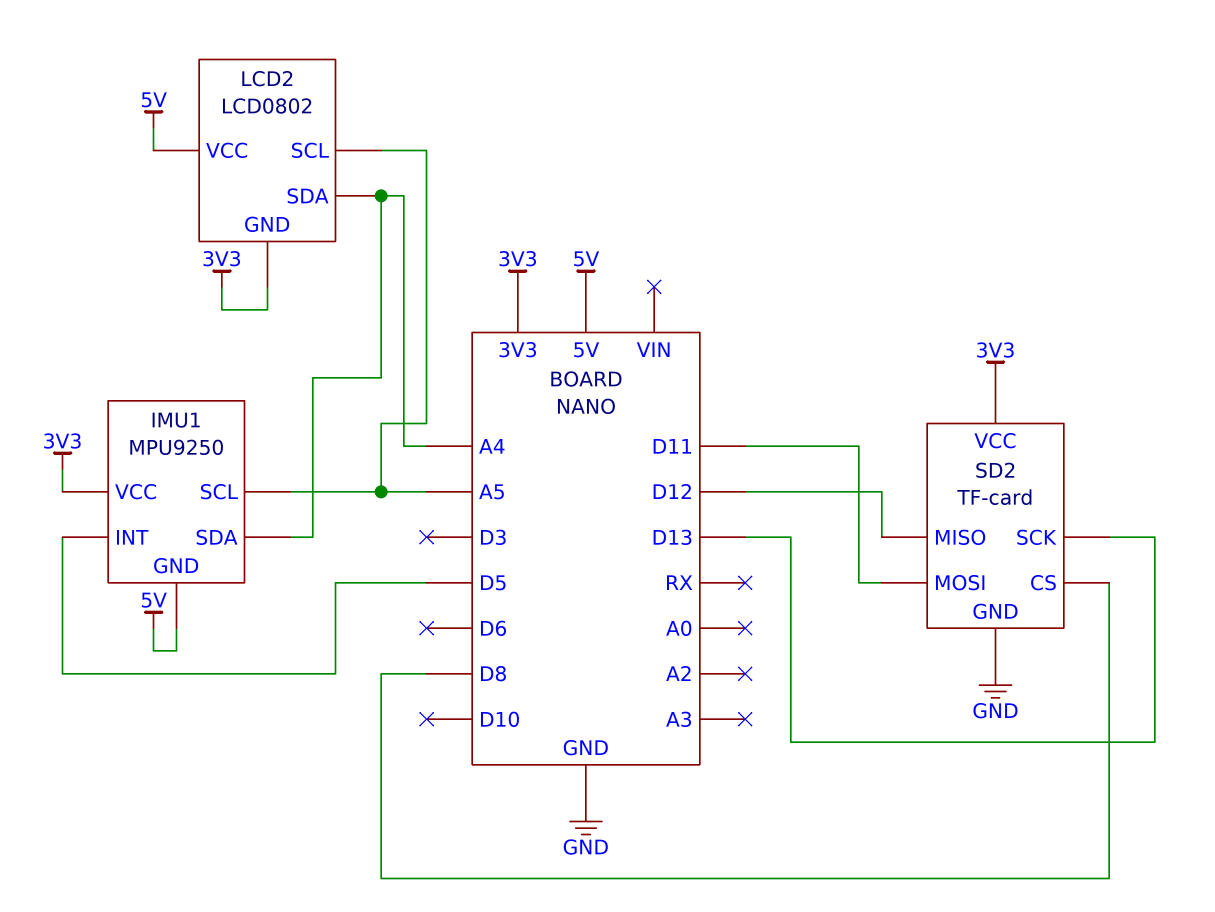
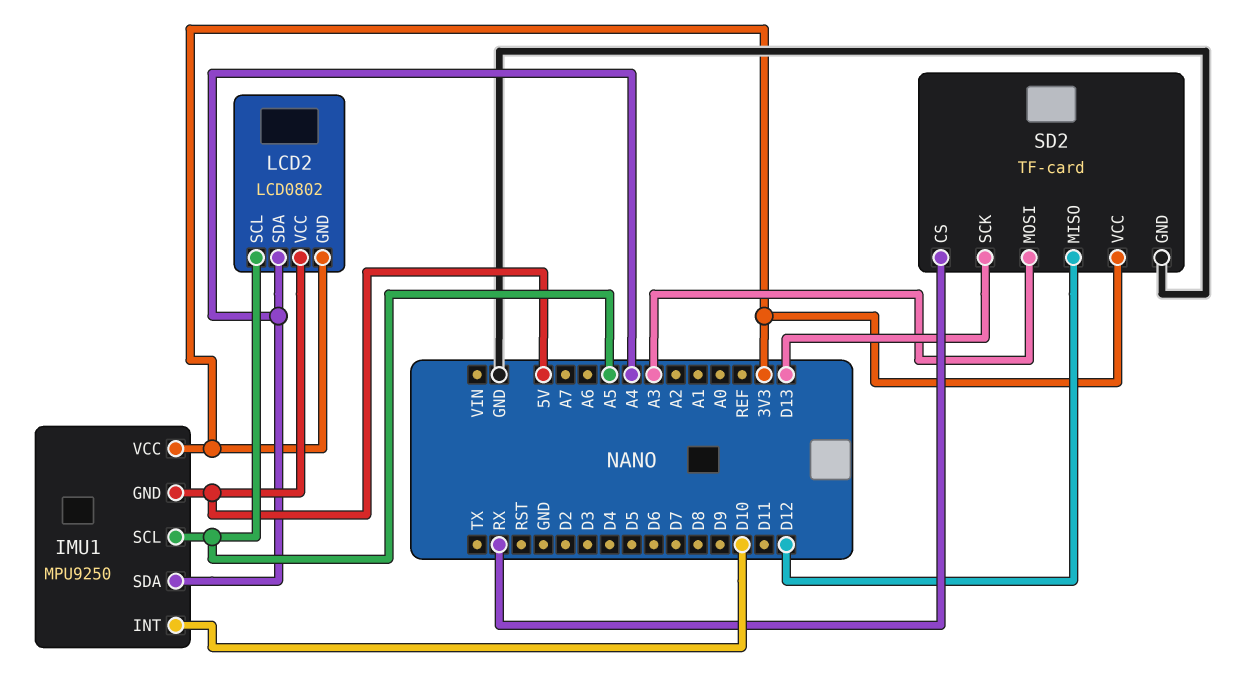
IMU1 pin INT: D5 -> D10
SD2 pin CS: D8 -> RX
SD2 pin MOSI: D11 -> A3

